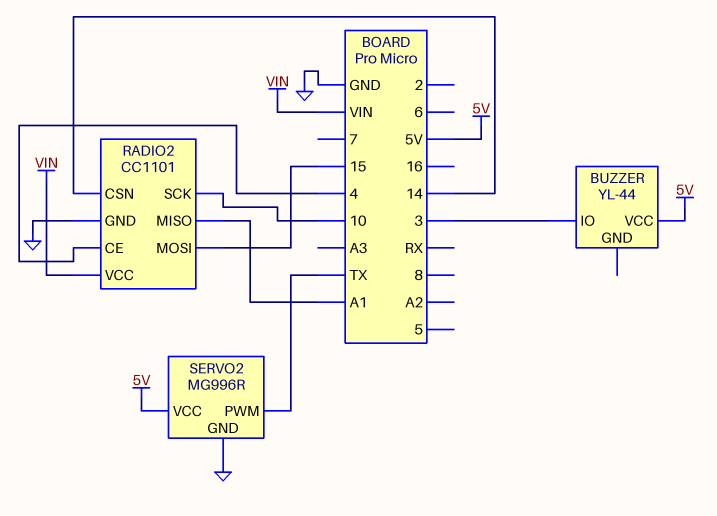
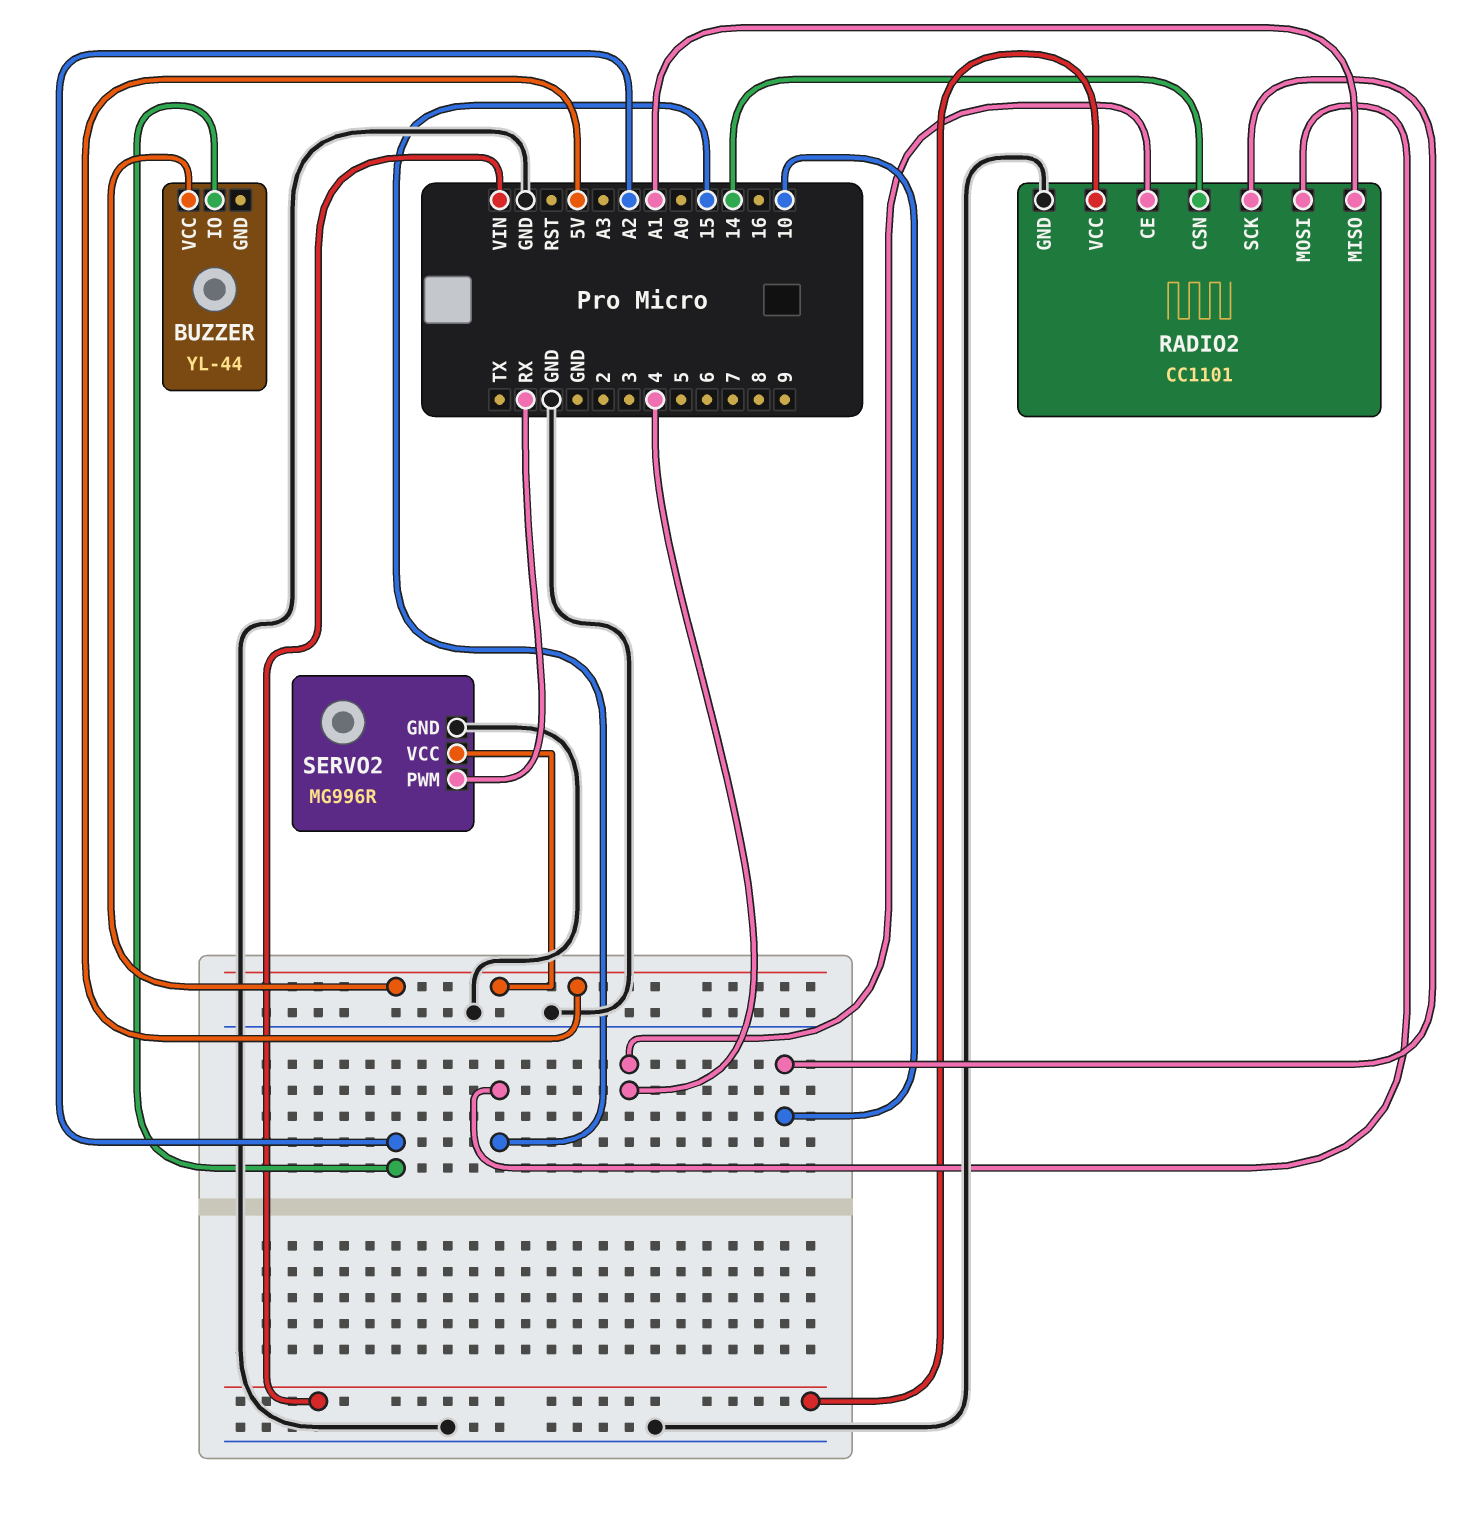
BUZZER pin IO: 3 -> A2
SERVO2 pin PWM: TX -> RX

